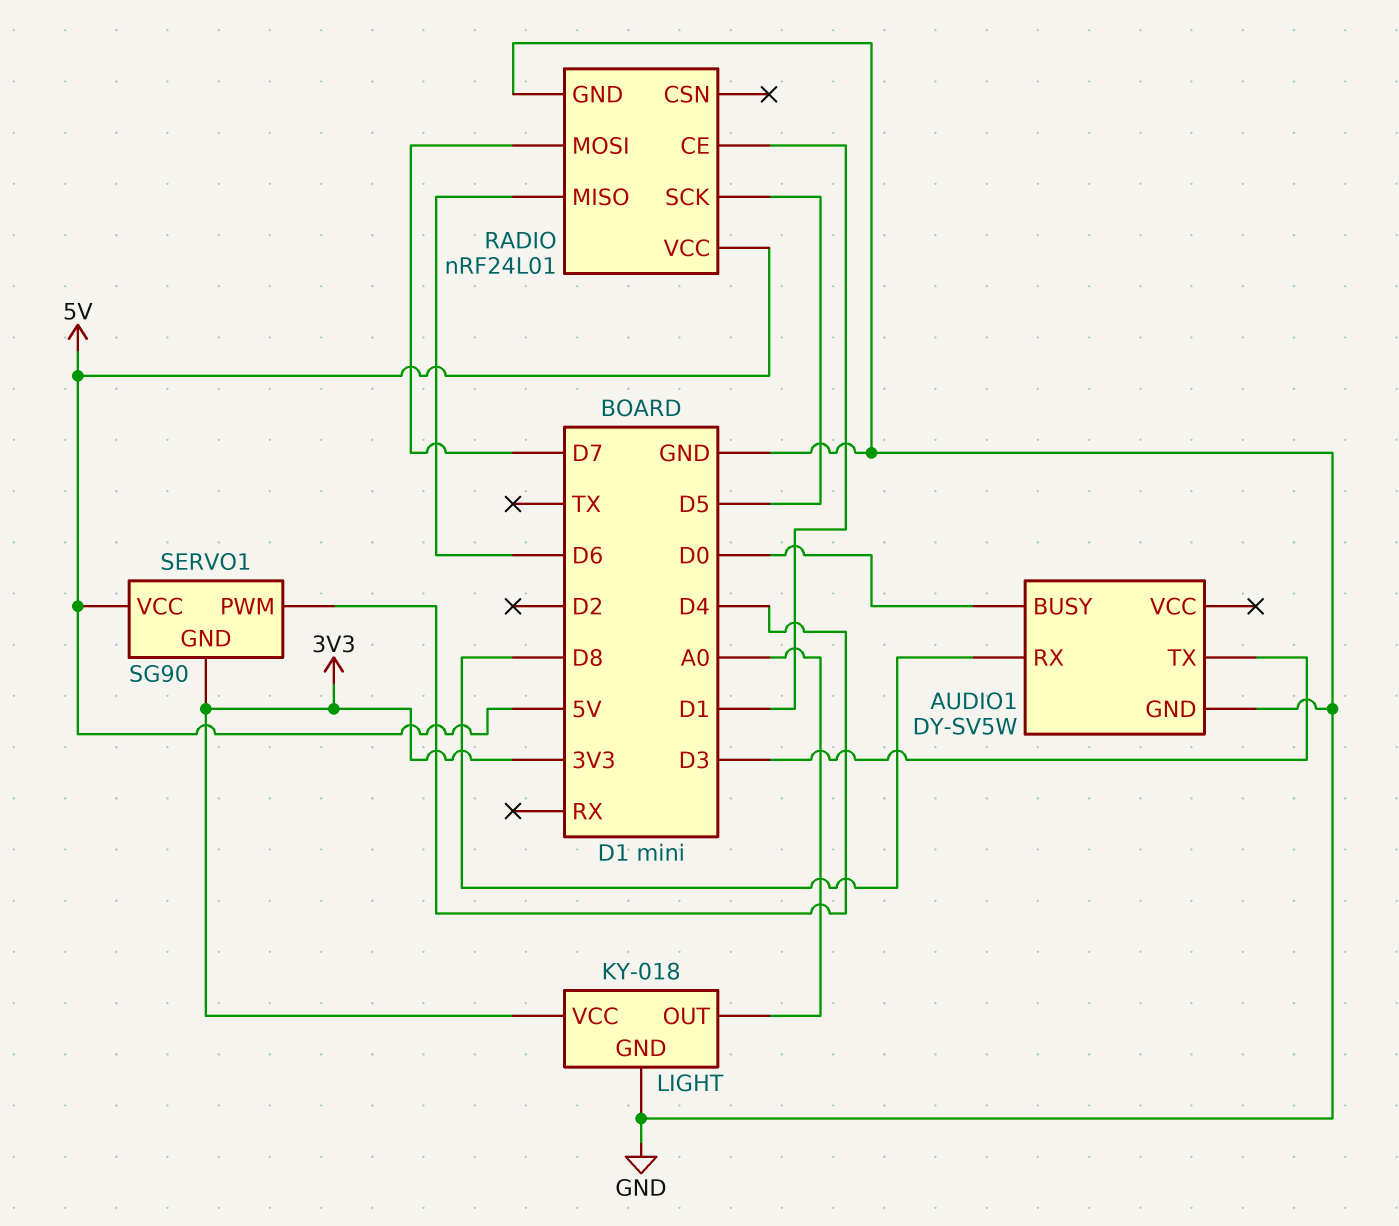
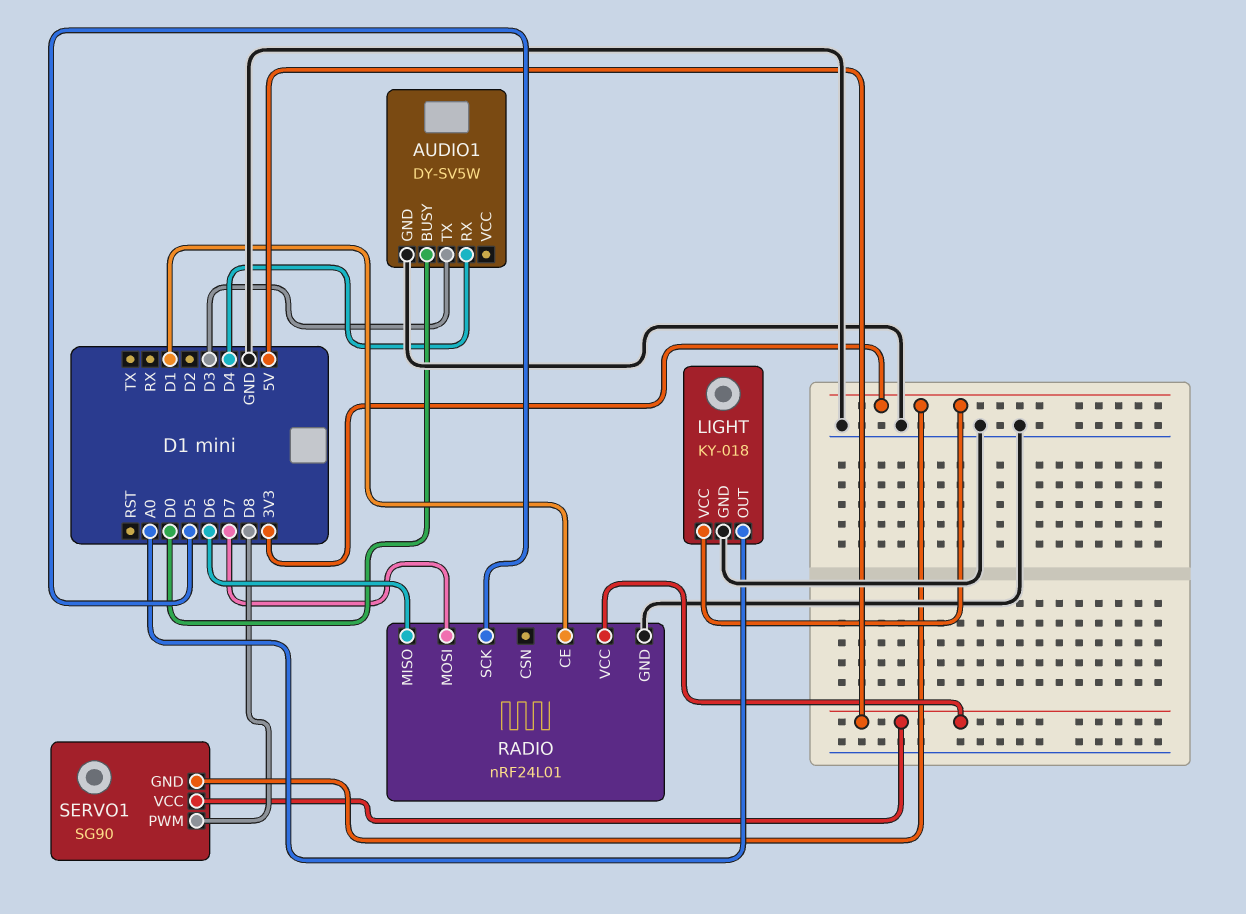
AUDIO1 pin RX: D8 -> D4
SERVO1 pin PWM: D4 -> D8

